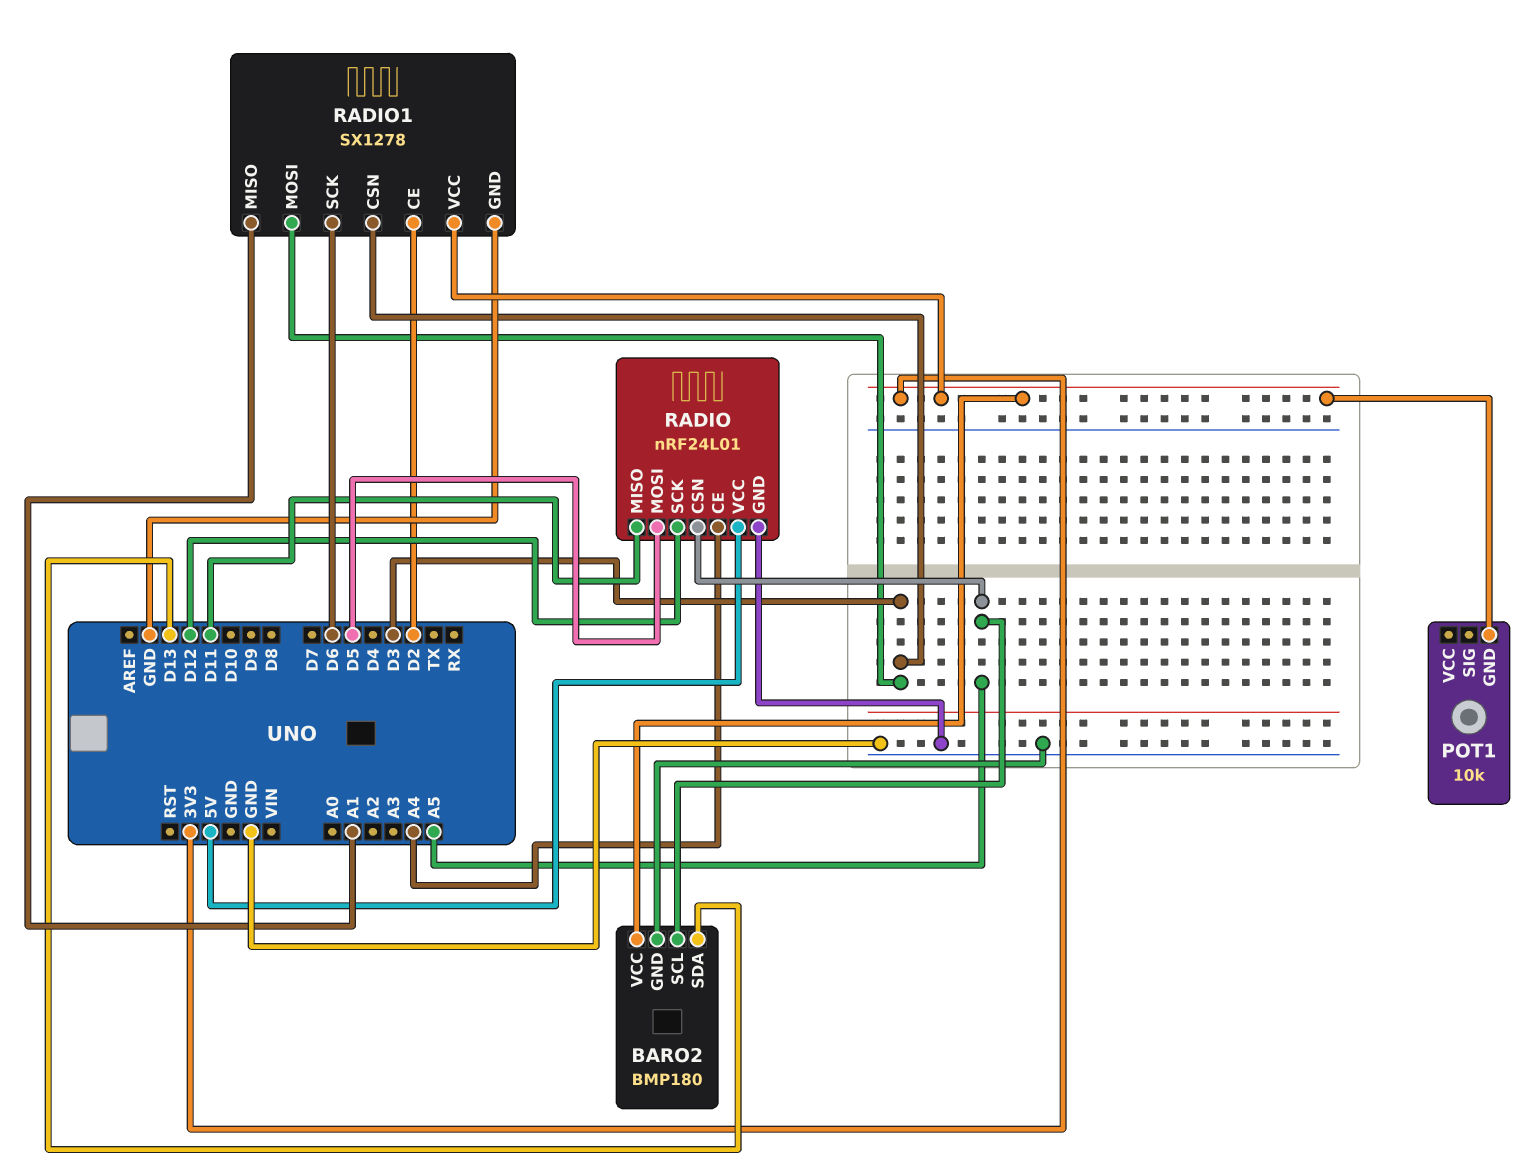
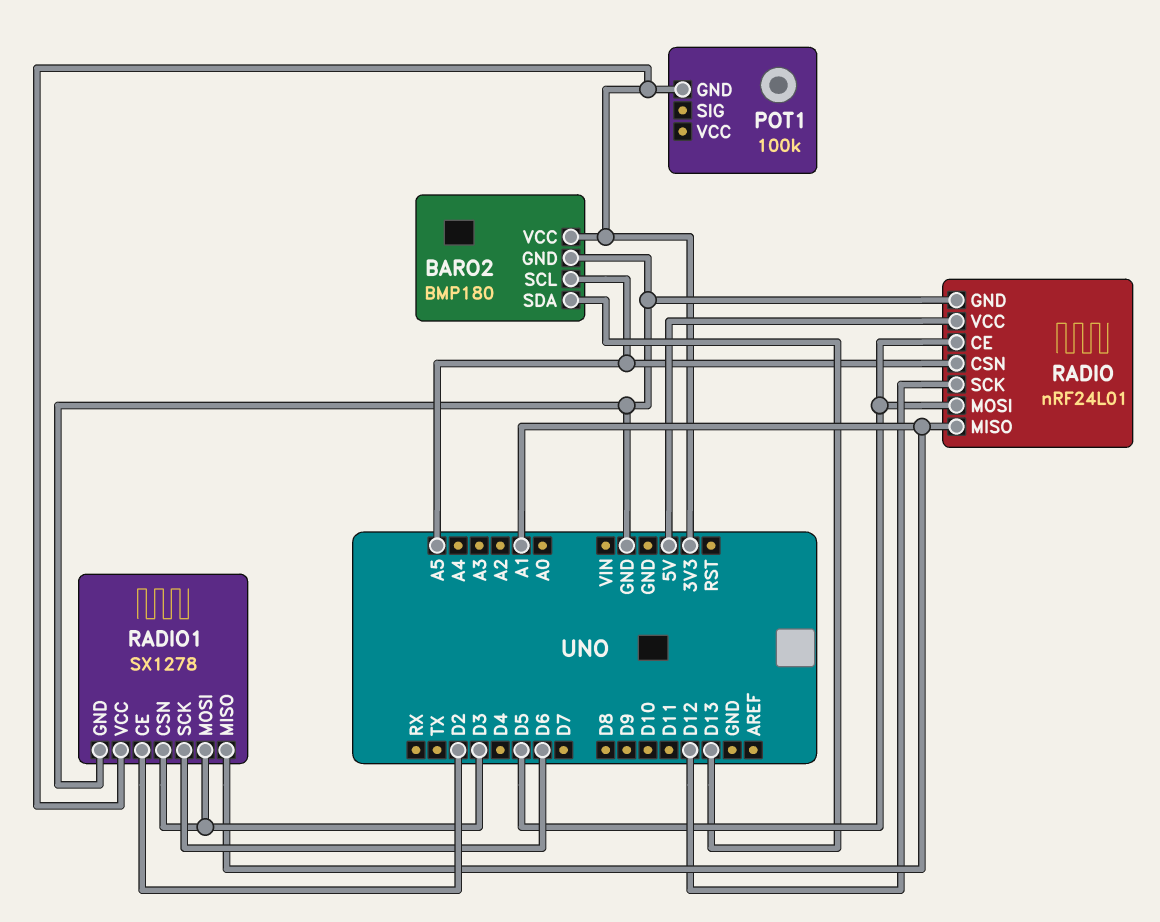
POT1: 10k -> 100k
RADIO pin CE: A4 -> D5
RADIO pin MISO: D11 -> A1

